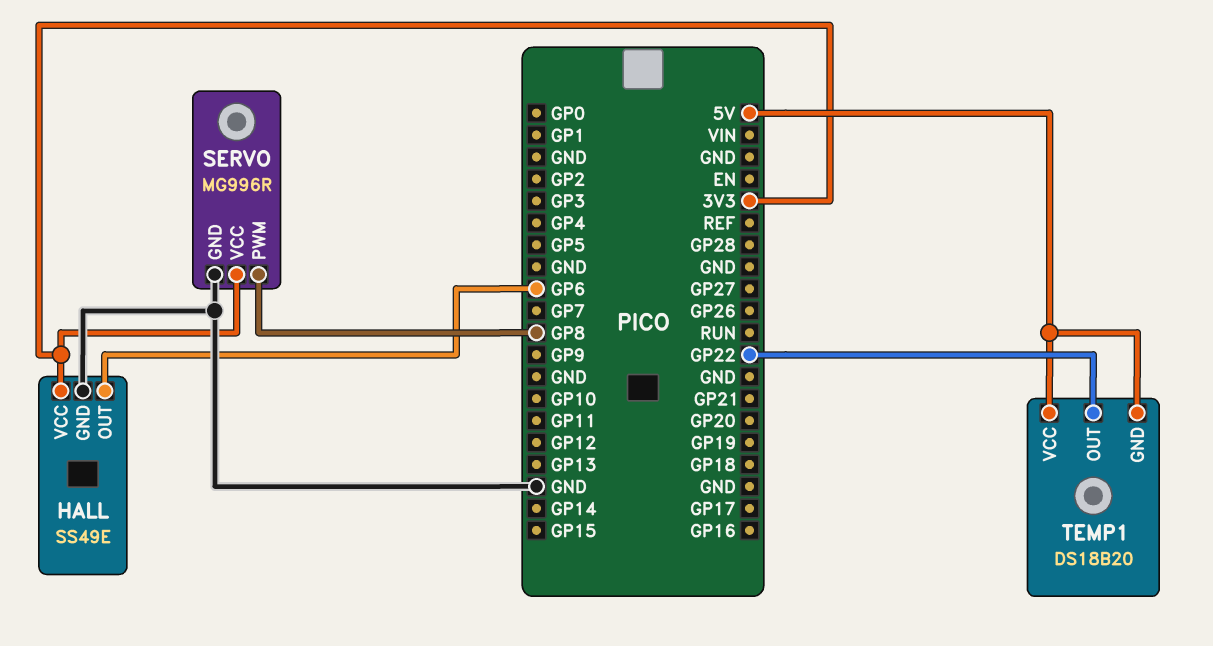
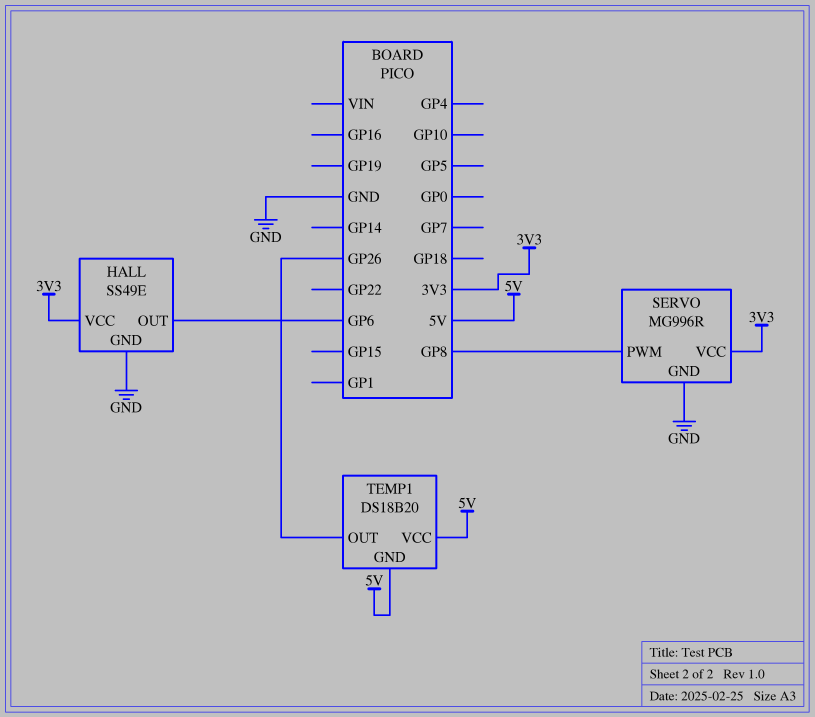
TEMP1 pin OUT: GP22 -> GP26

